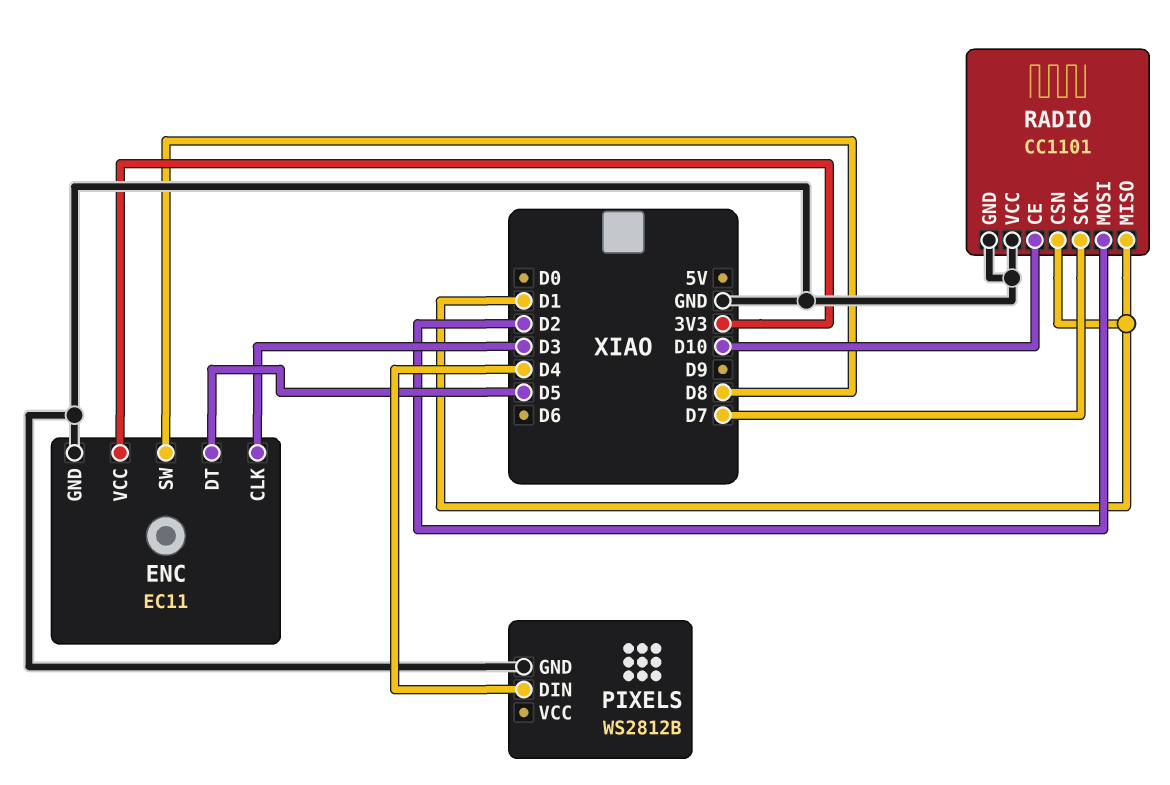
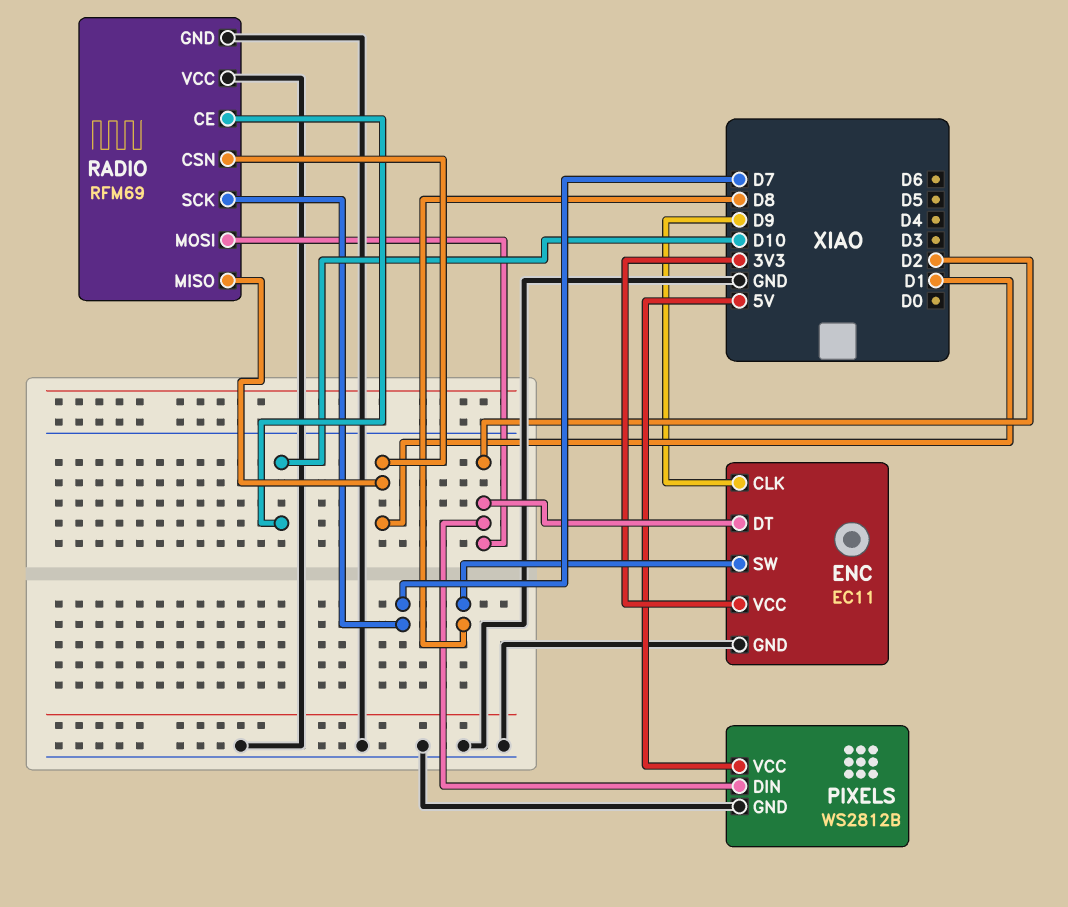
ENC pin CLK: D3 -> D9
ENC pin DT: D5 -> D2
PIXELS pin DIN: D4 -> D2
PIXELS pin VCC: none -> 5V
RADIO: CC1101 -> RFM69

